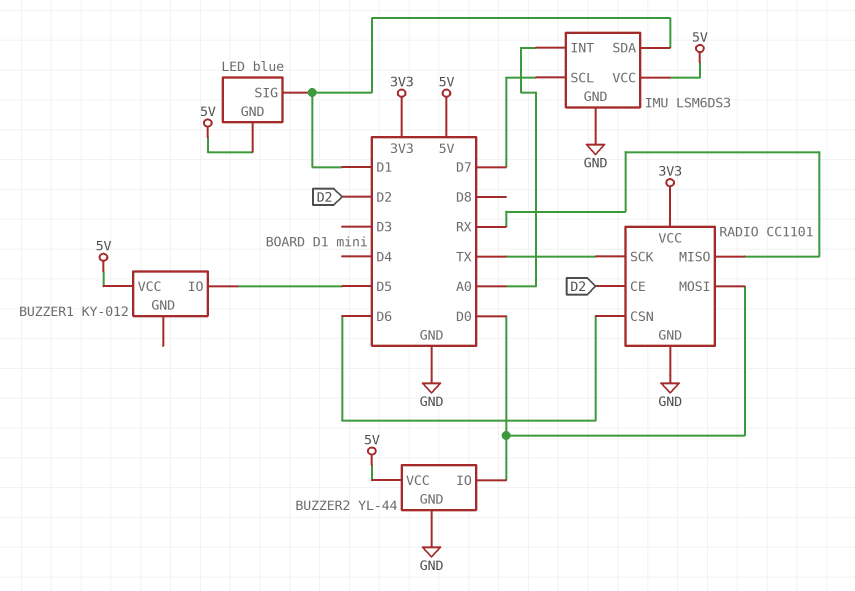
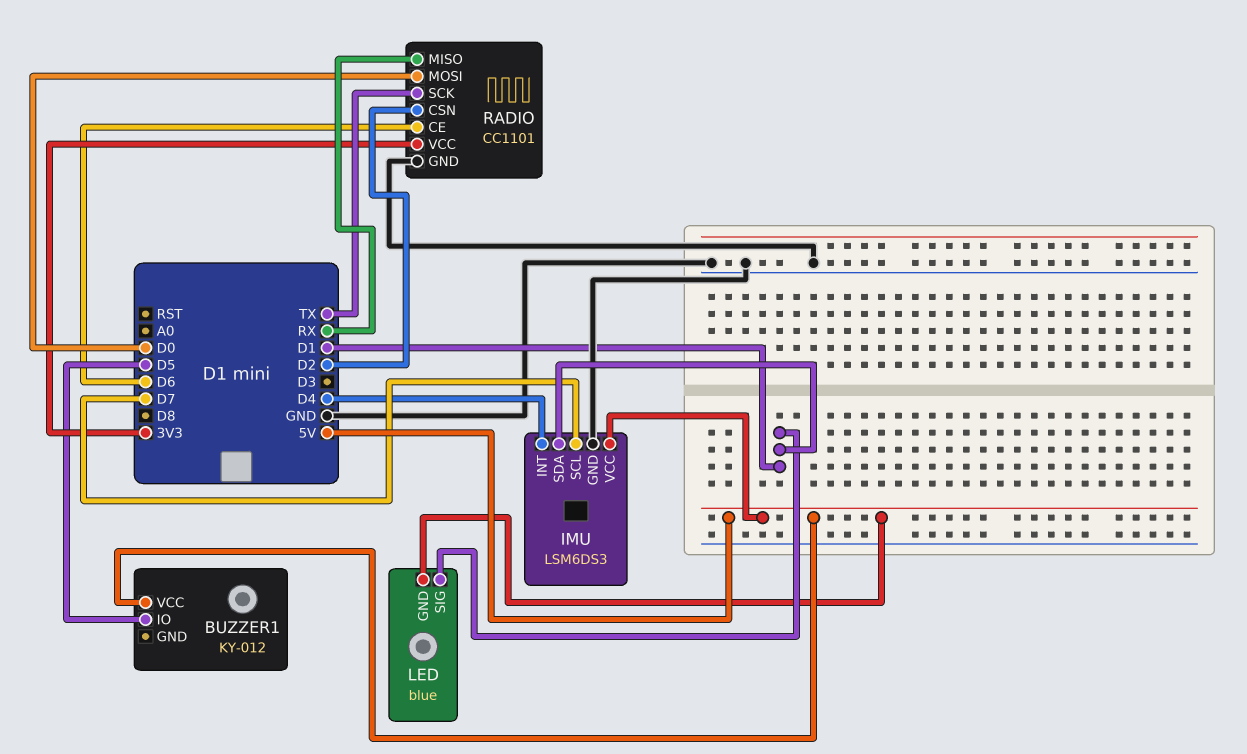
BUZZER2: YL-44 -> none
BUZZER2 pin GND: GND -> none
BUZZER2 pin IO: D0 -> none
BUZZER2 pin VCC: 5V -> none
IMU pin INT: A0 -> D4
RADIO pin CE: D2 -> D6
RADIO pin CSN: D6 -> D2

